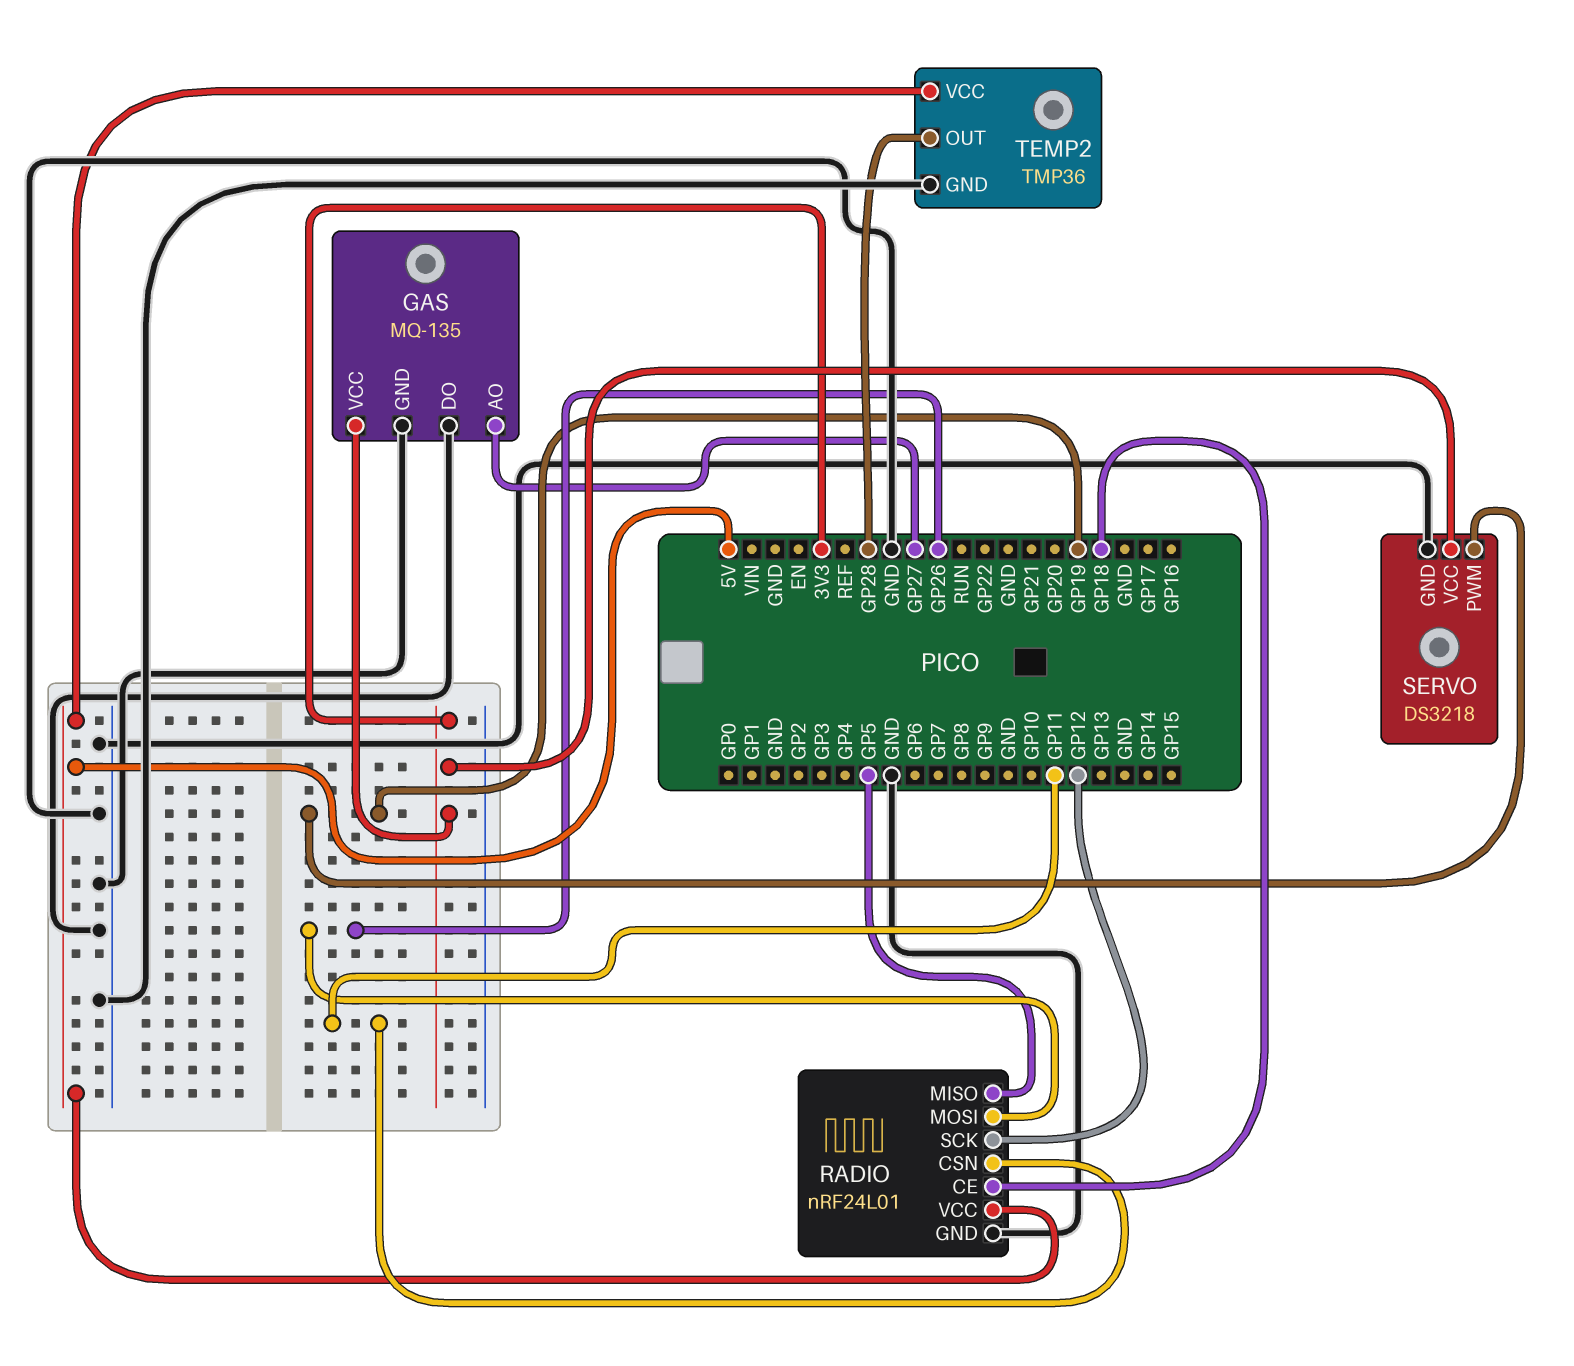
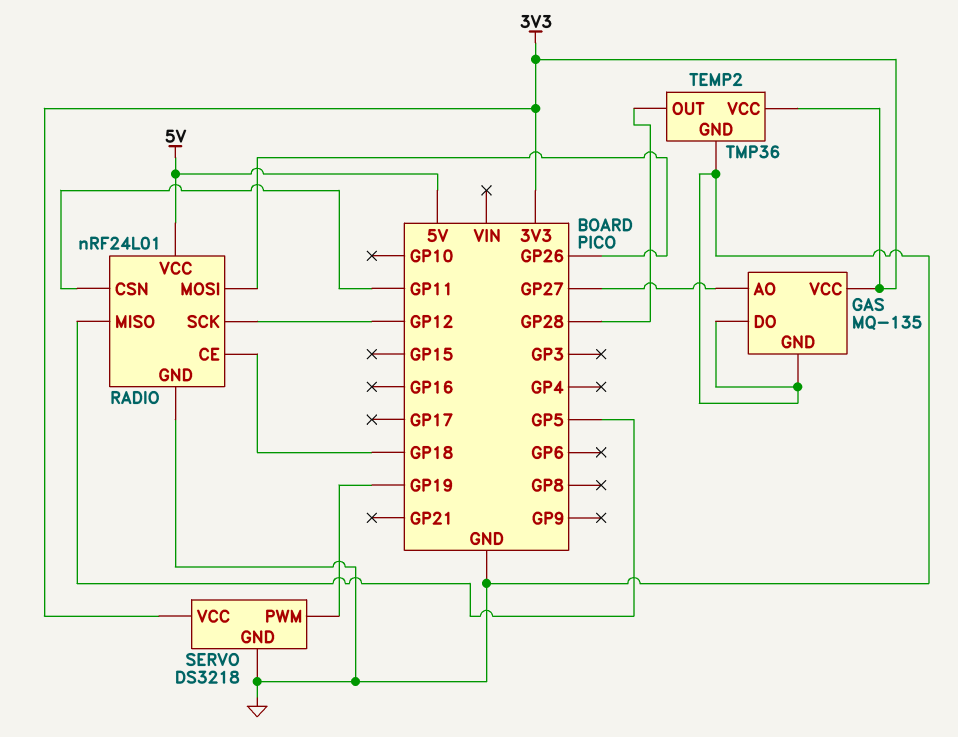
TEMP2 pin VCC: 5V -> 3V3

